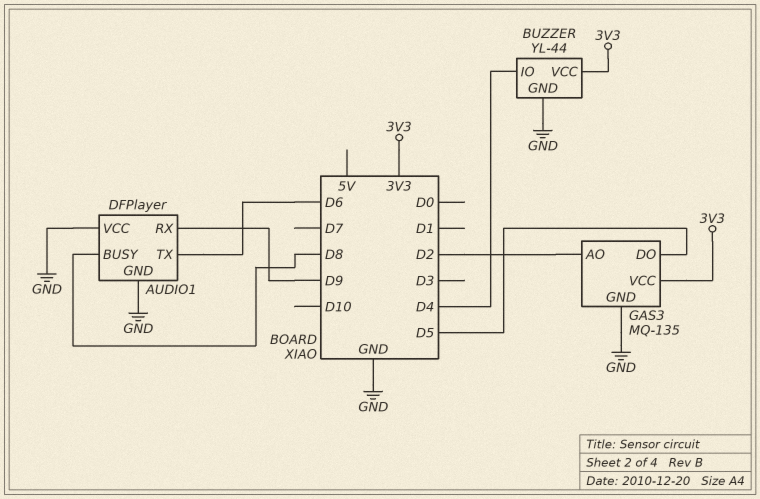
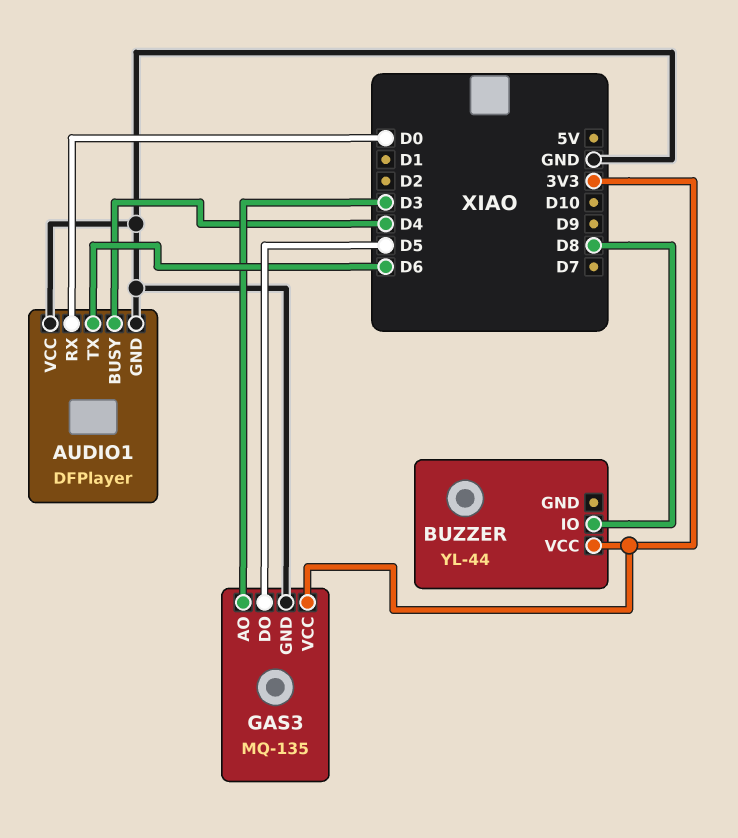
AUDIO1 pin BUSY: D8 -> D4
AUDIO1 pin RX: D9 -> D0
BUZZER pin GND: GND -> none
BUZZER pin IO: D4 -> D8
GAS3 pin AO: D2 -> D3

